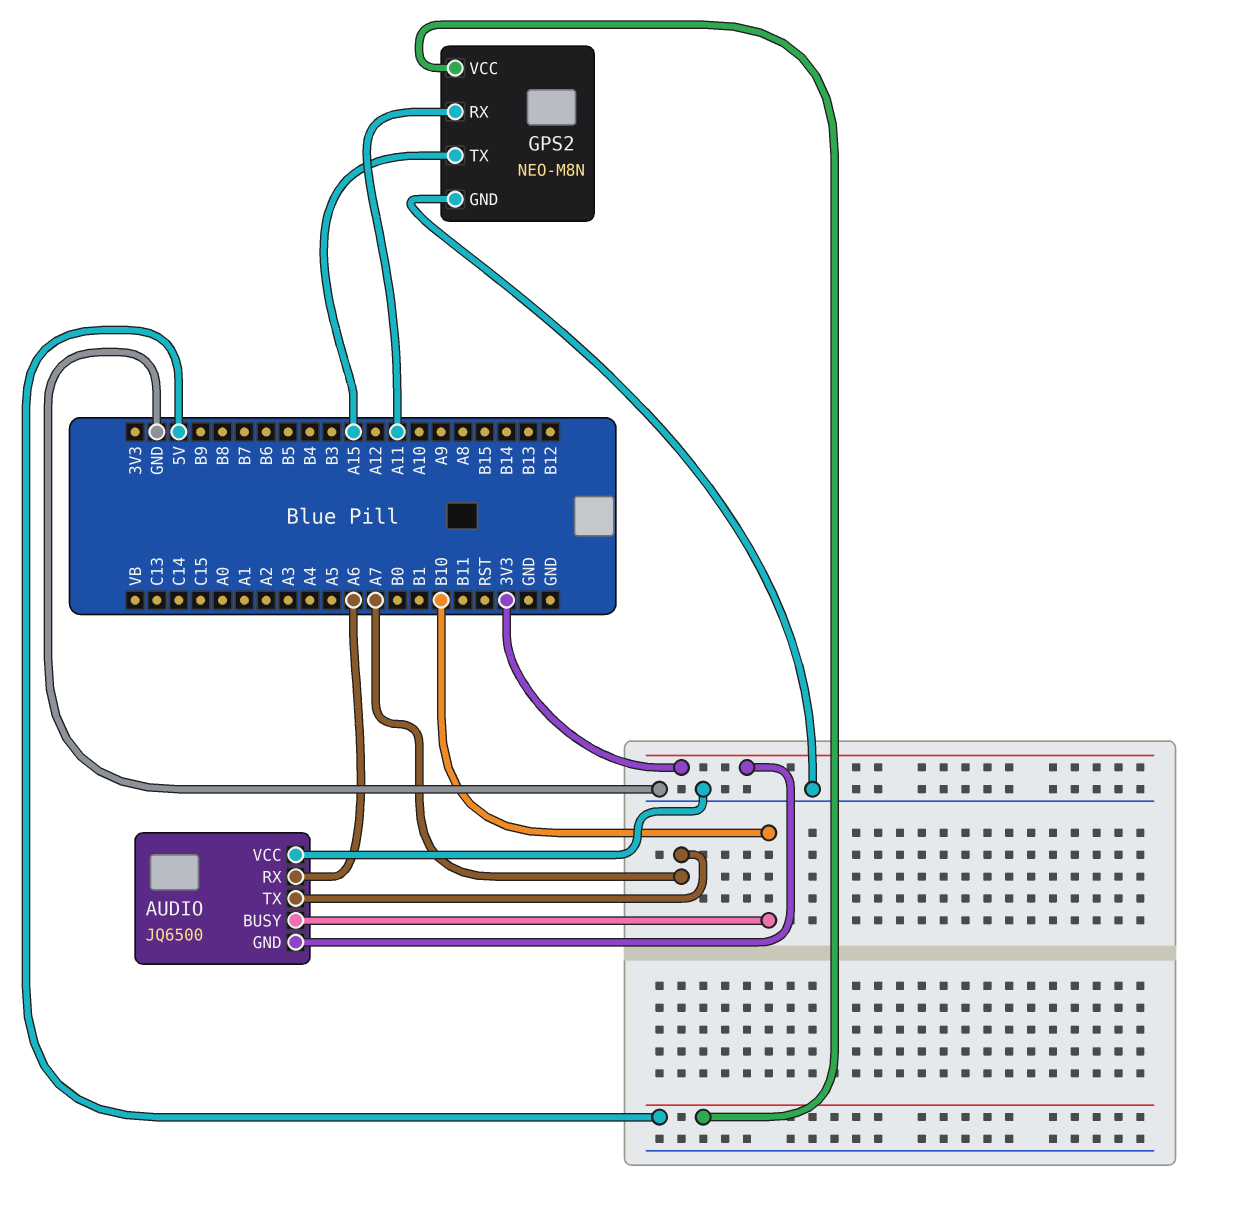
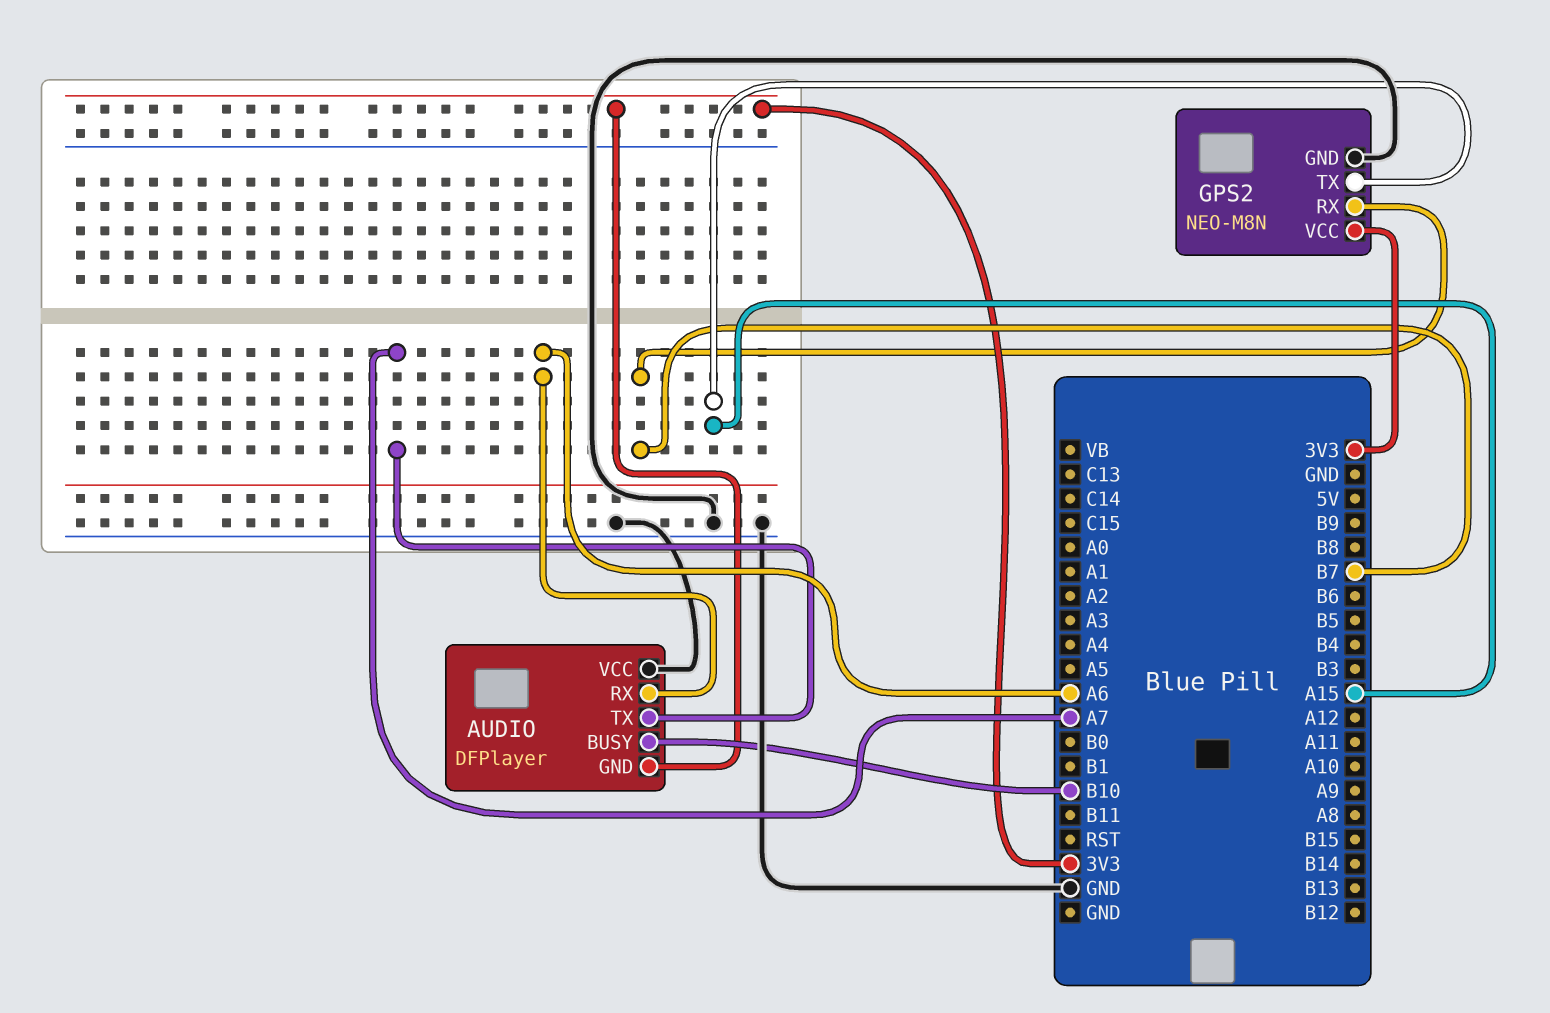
AUDIO: JQ6500 -> DFPlayer
GPS2 pin RX: A11 -> B7
GPS2 pin VCC: 5V -> 3V3

